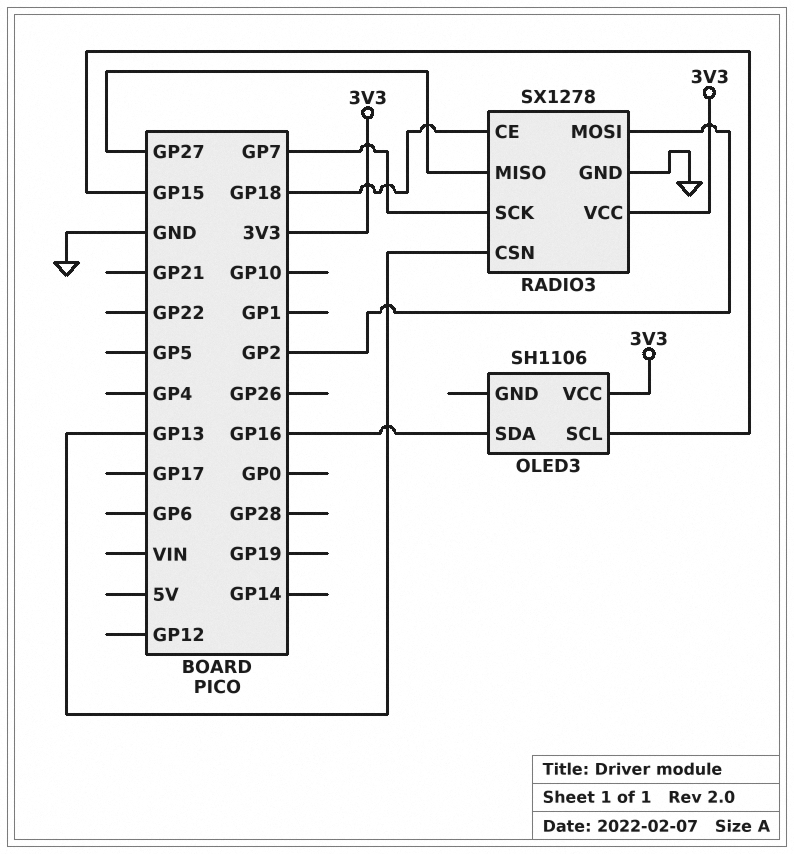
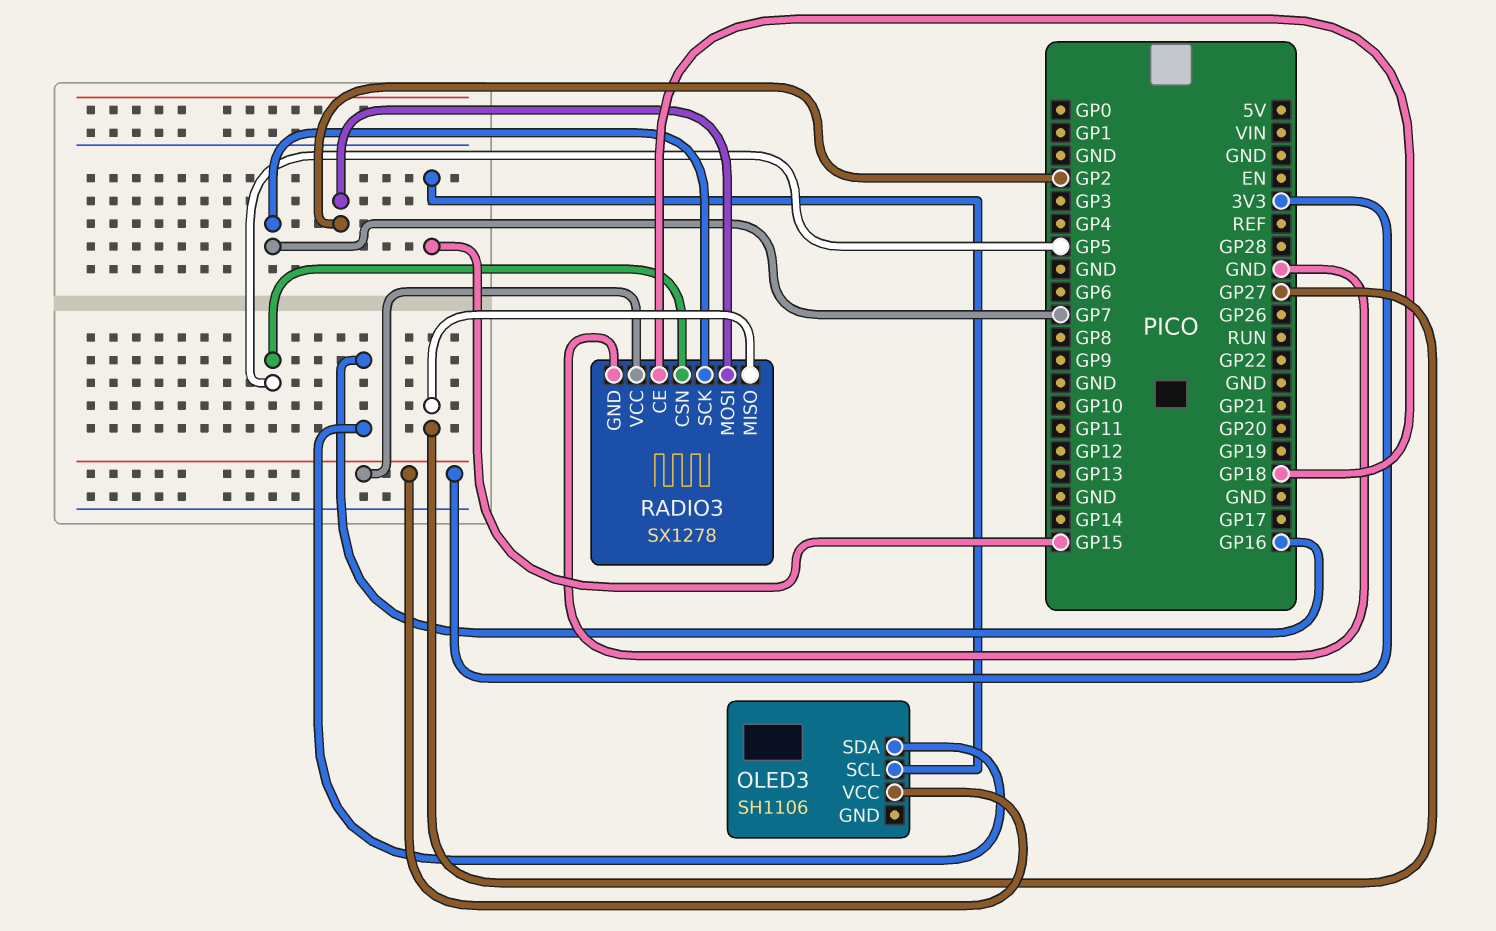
RADIO3 pin CSN: GP13 -> GP5

